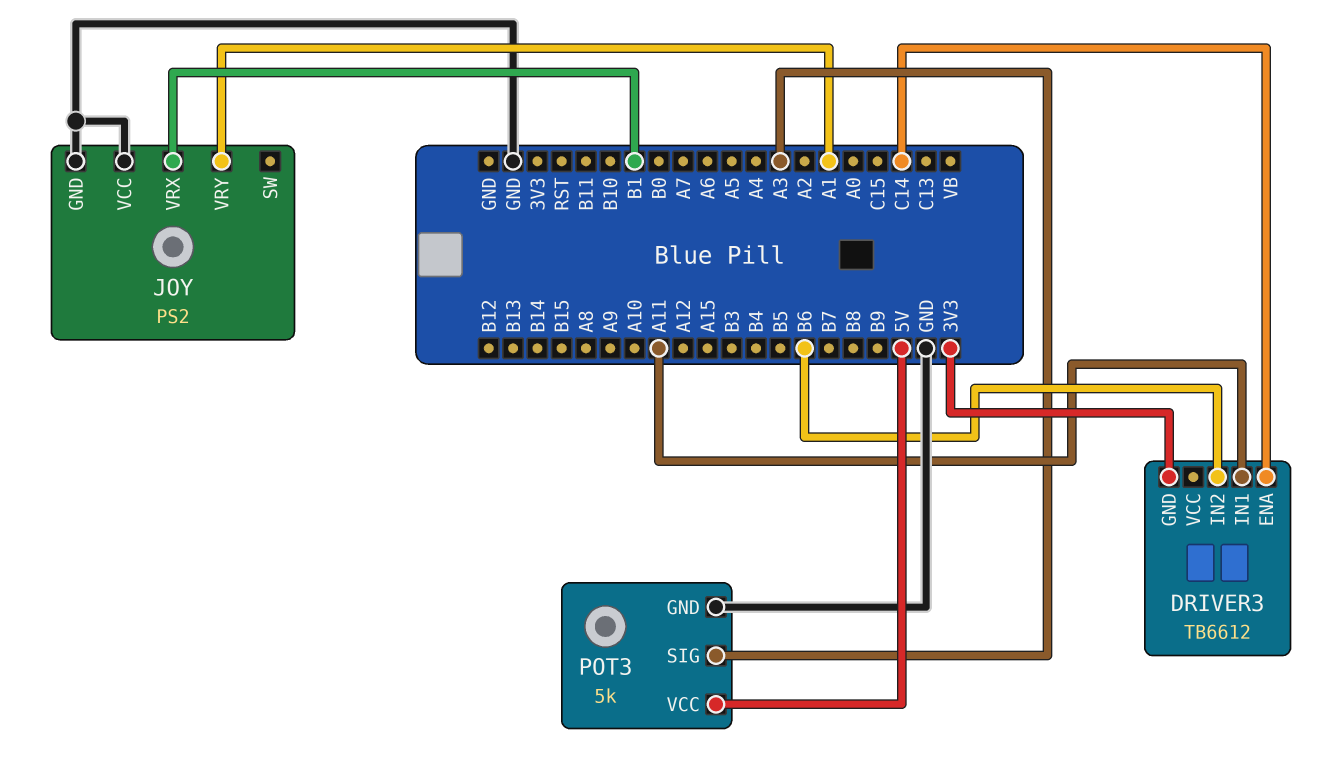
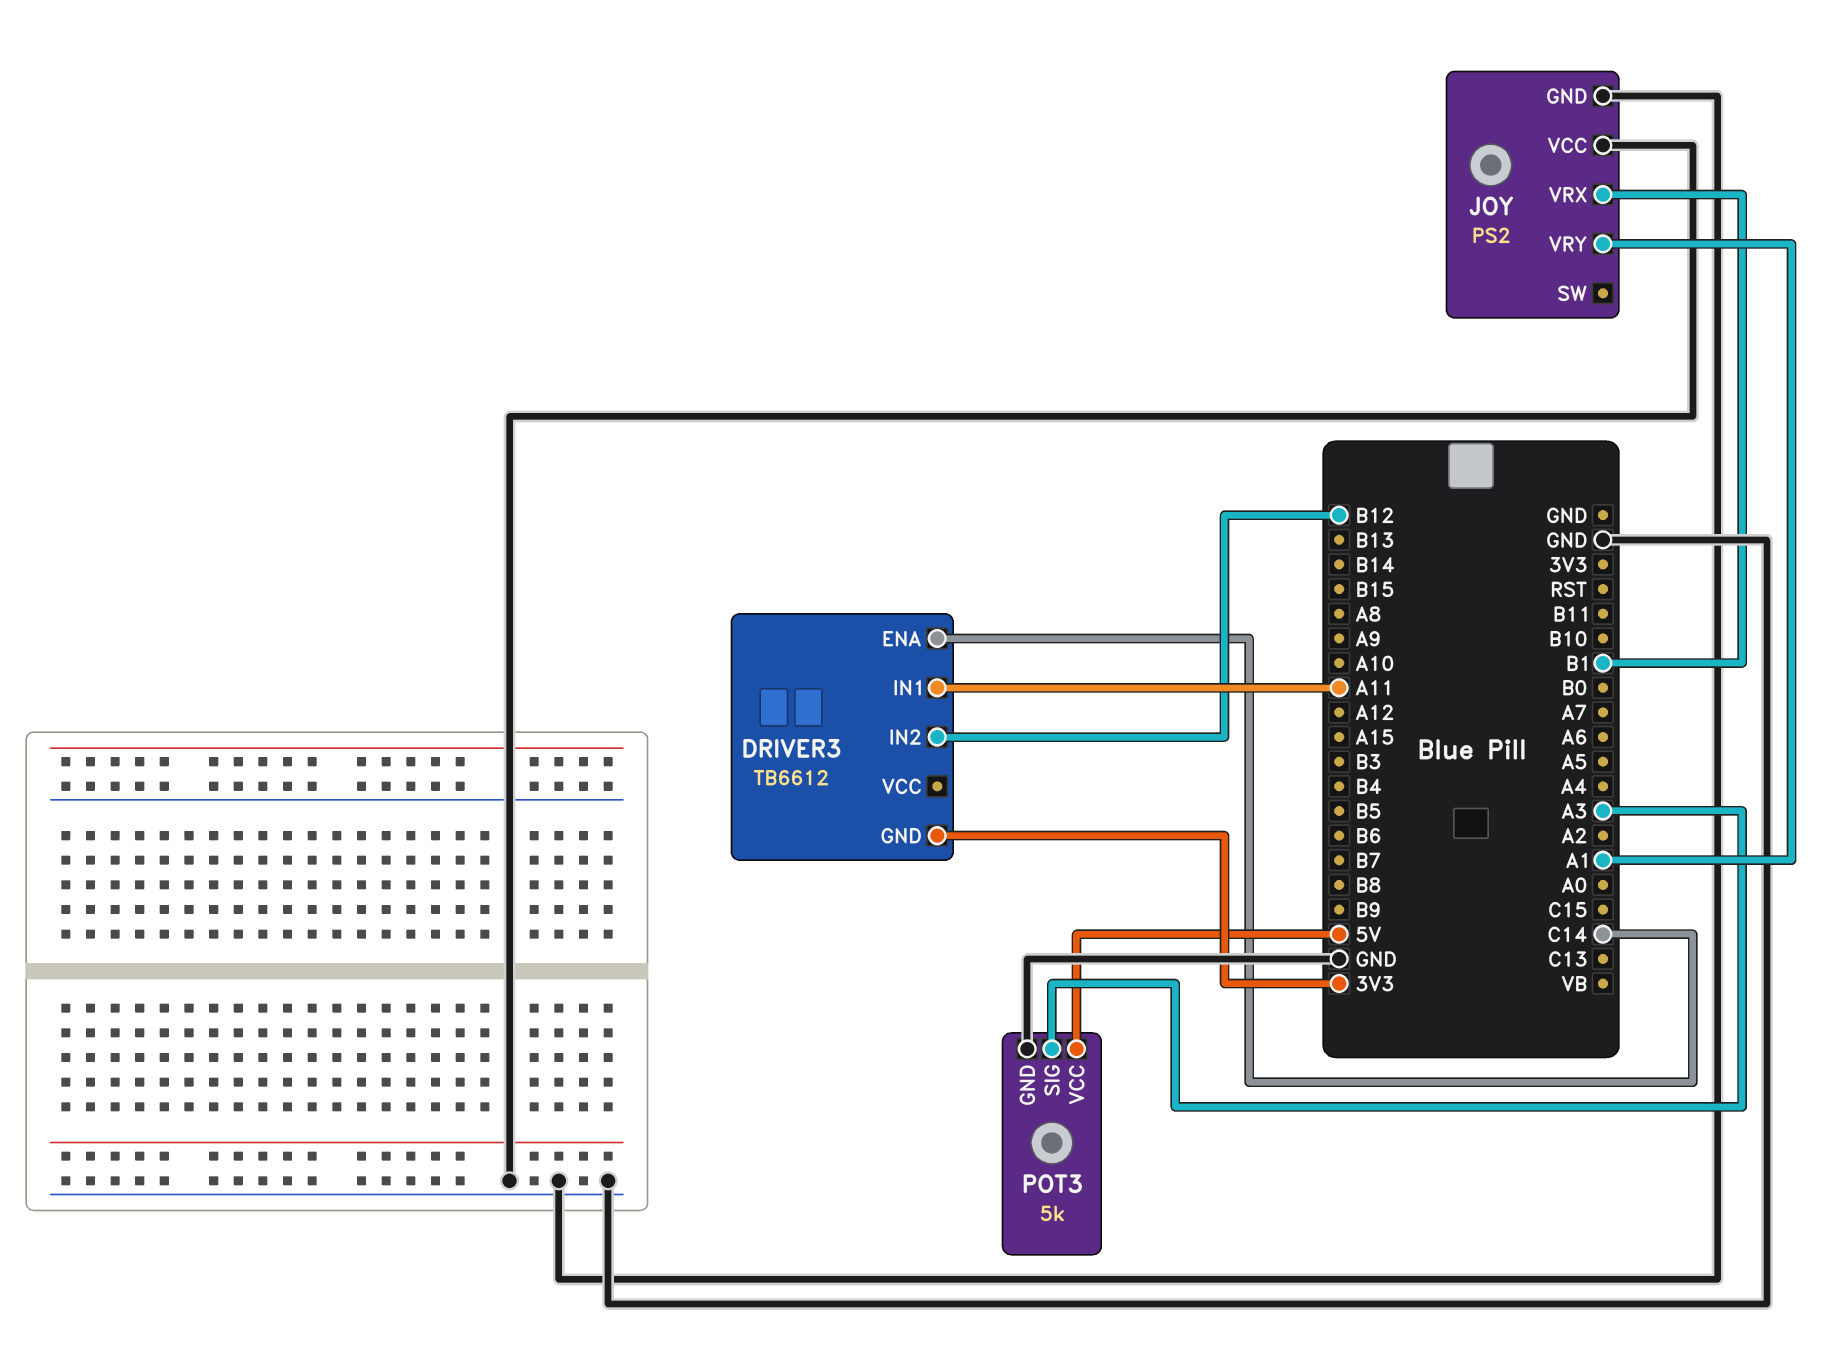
DRIVER3 pin IN2: B6 -> B12

